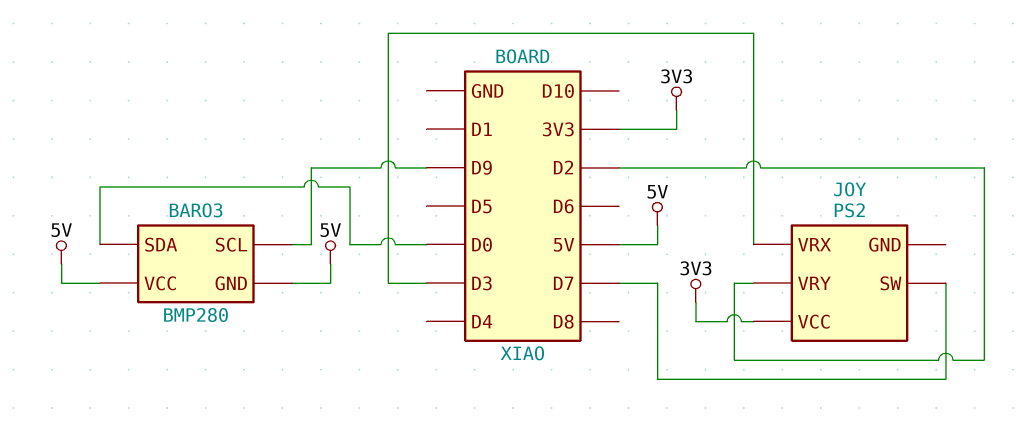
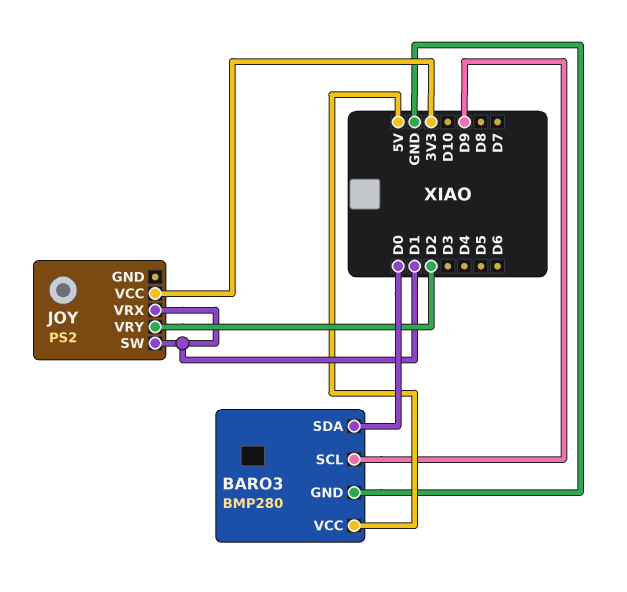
BARO3 pin GND: 5V -> GND
JOY pin SW: D7 -> D1
JOY pin VRX: D3 -> D1

